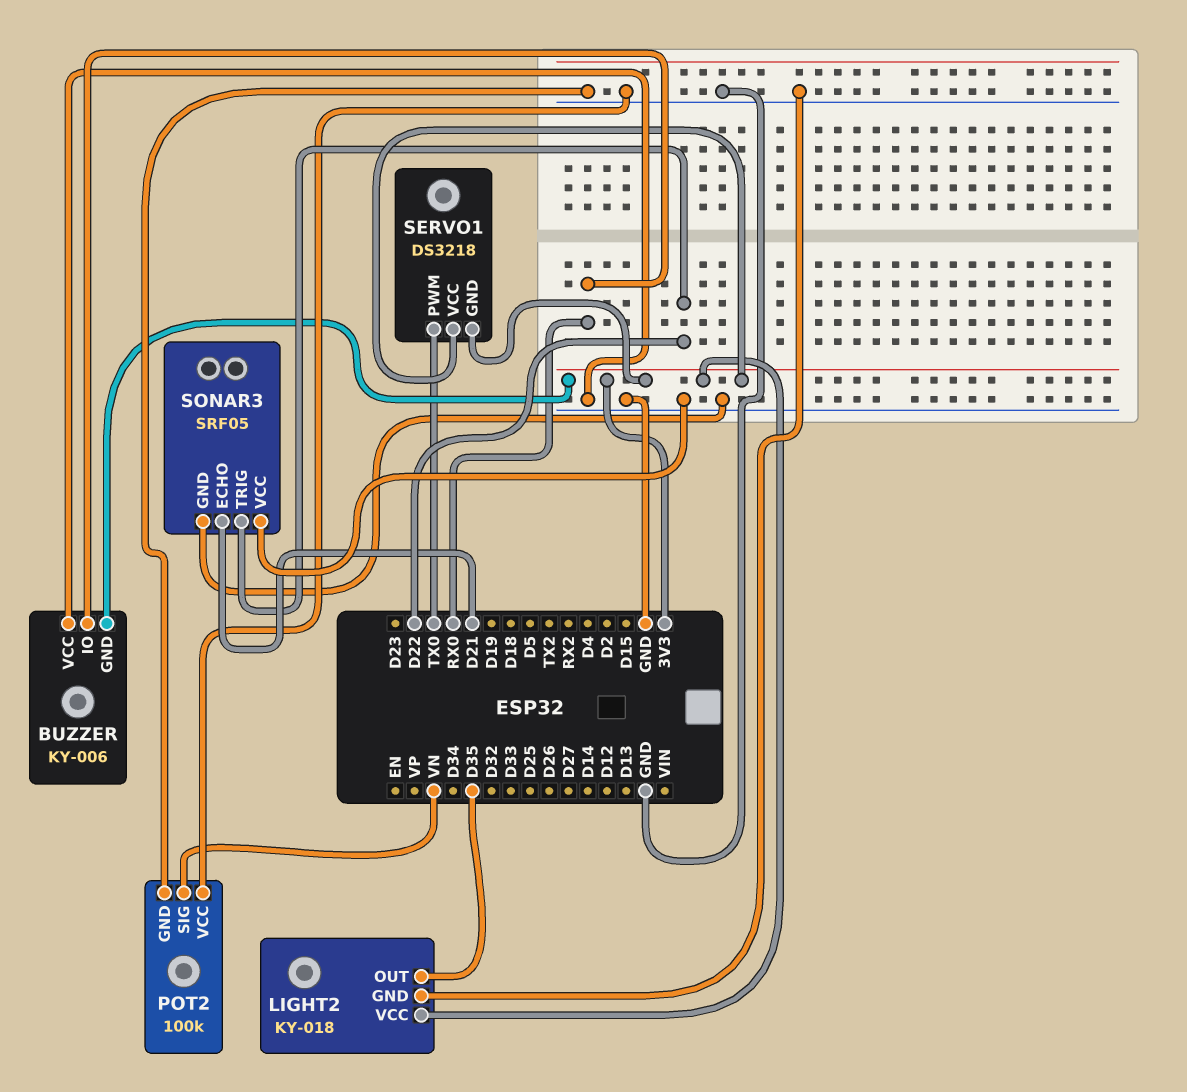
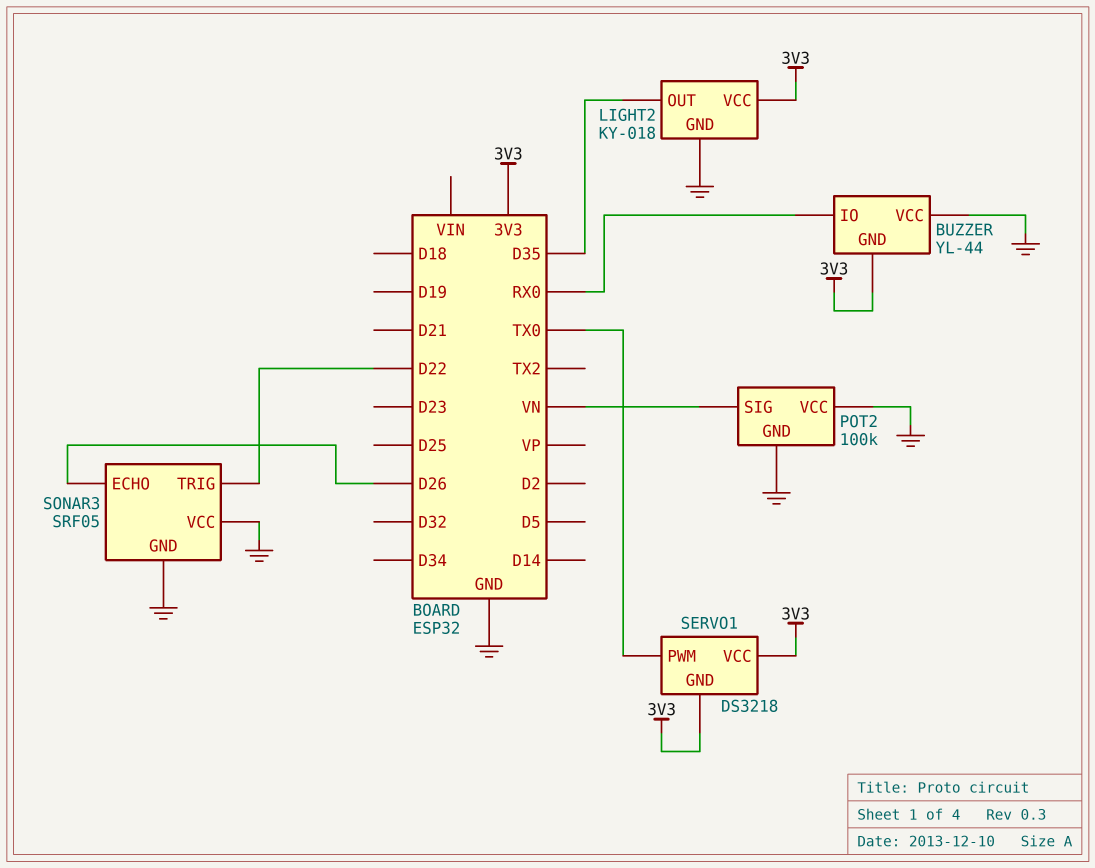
BUZZER: KY-006 -> YL-44
SONAR3 pin ECHO: D21 -> D26

